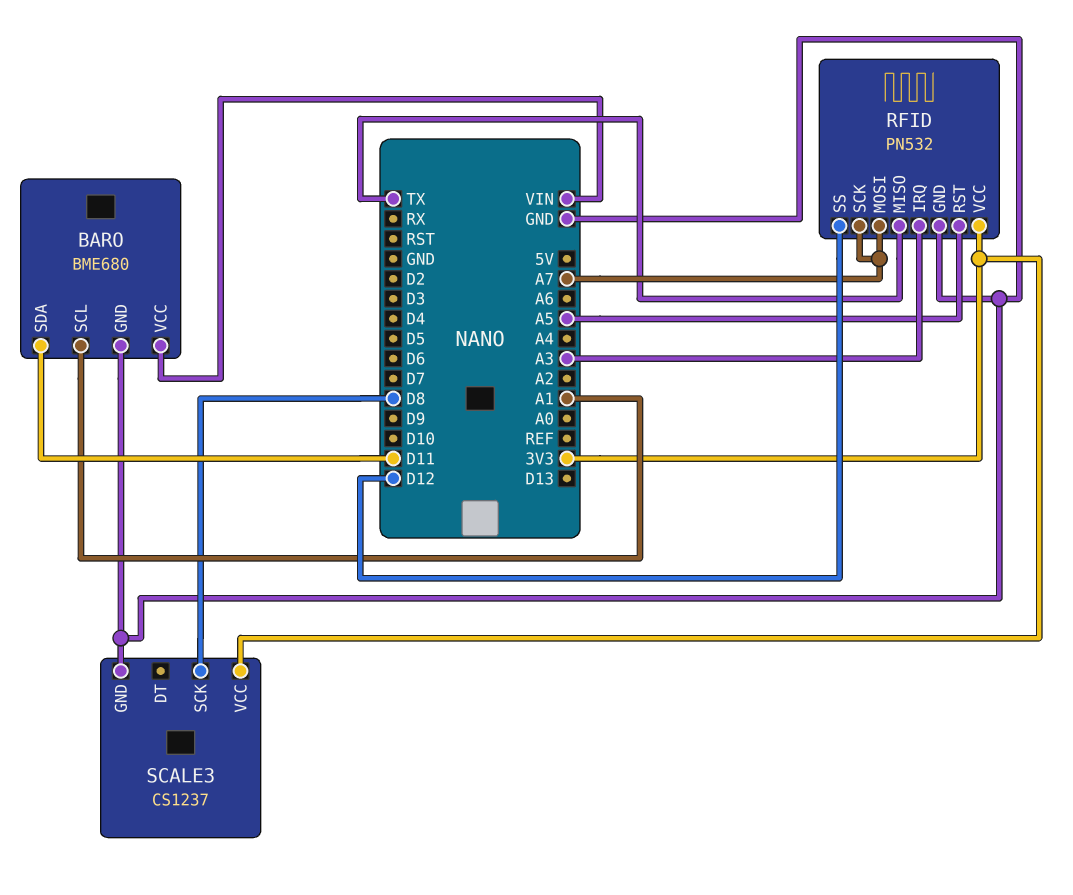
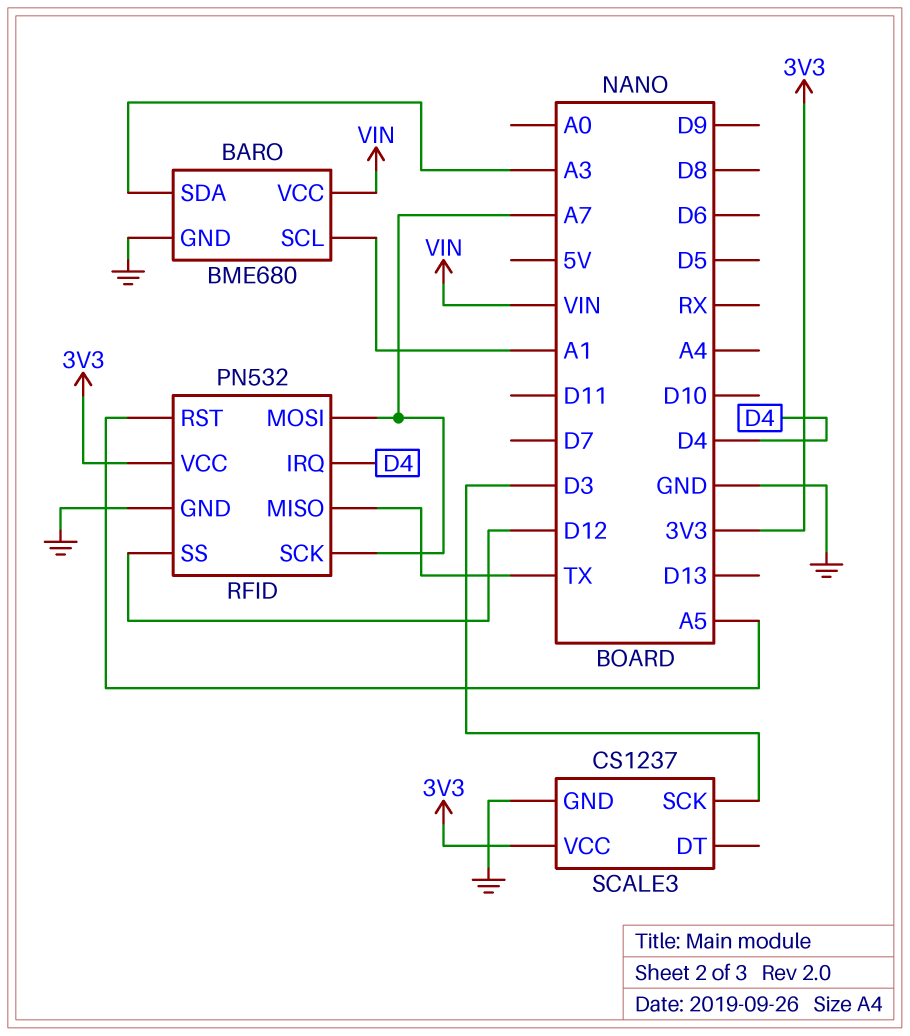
BARO pin SDA: D11 -> A3
RFID pin IRQ: A3 -> D4
SCALE3 pin SCK: D8 -> D3

